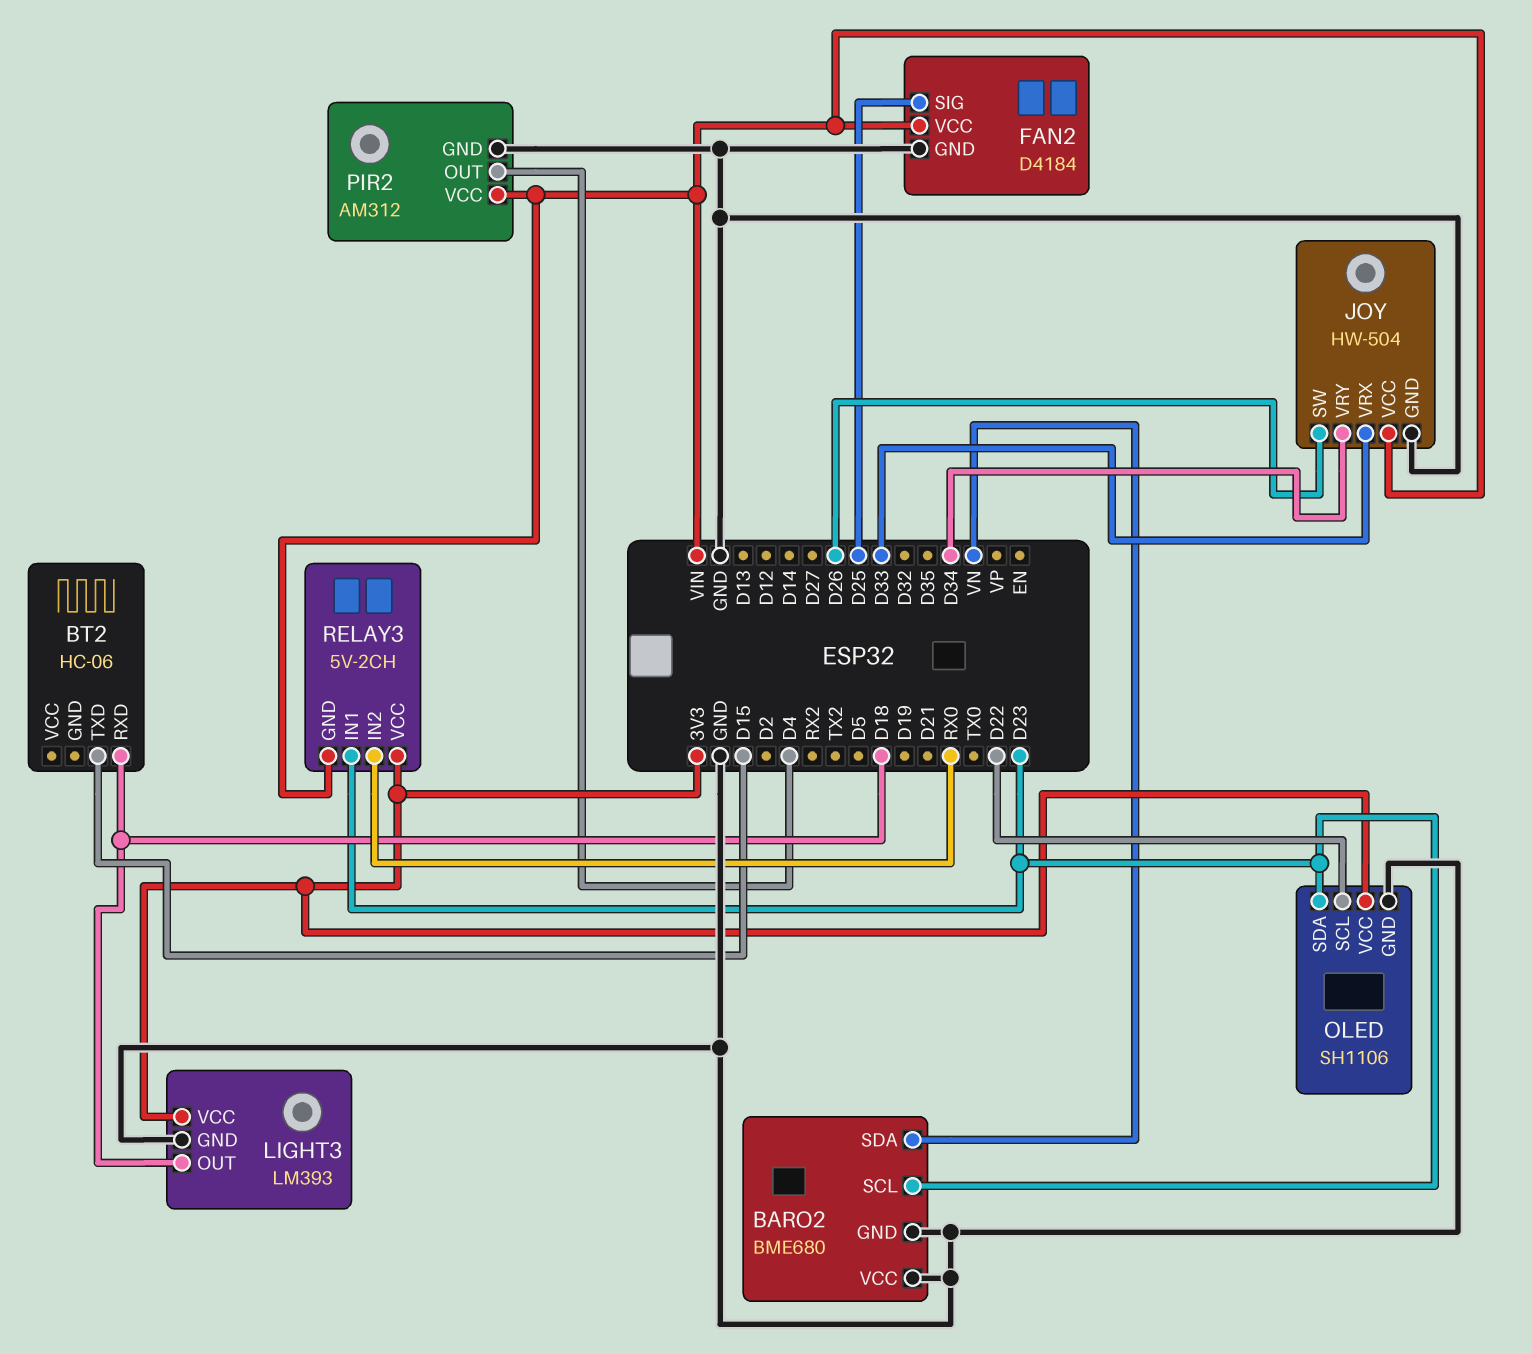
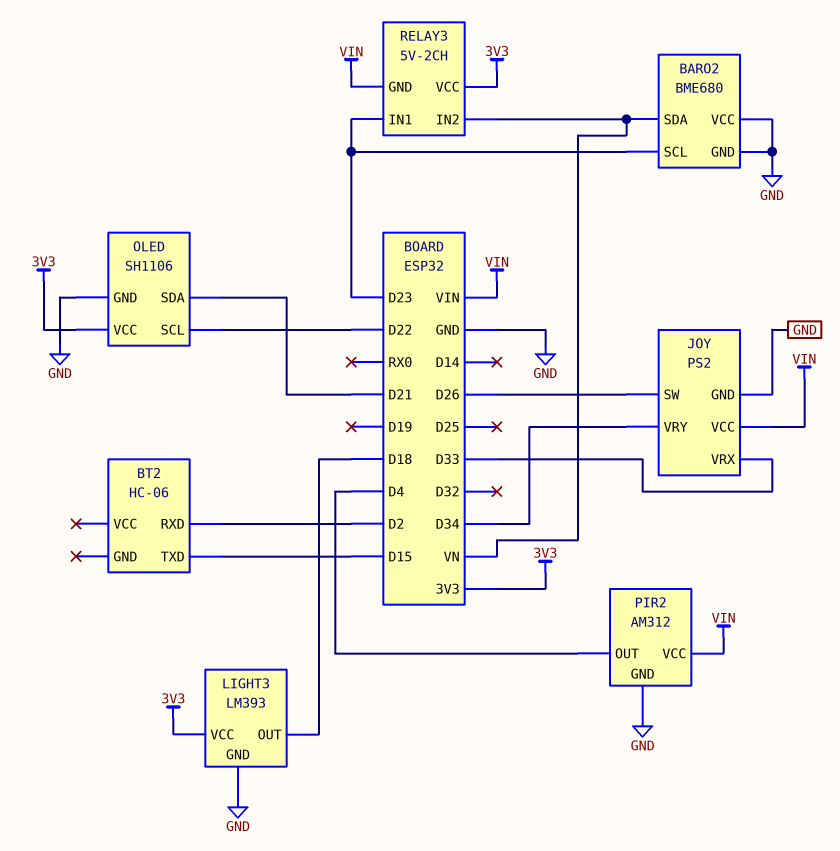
BT2 pin RXD: D18 -> D2
FAN2: D4184 -> none
FAN2 pin GND: GND -> none
FAN2 pin SIG: D25 -> none
FAN2 pin VCC: VIN -> none
JOY: HW-504 -> PS2
OLED pin SDA: D23 -> D21
RELAY3 pin IN2: RX0 -> VN

